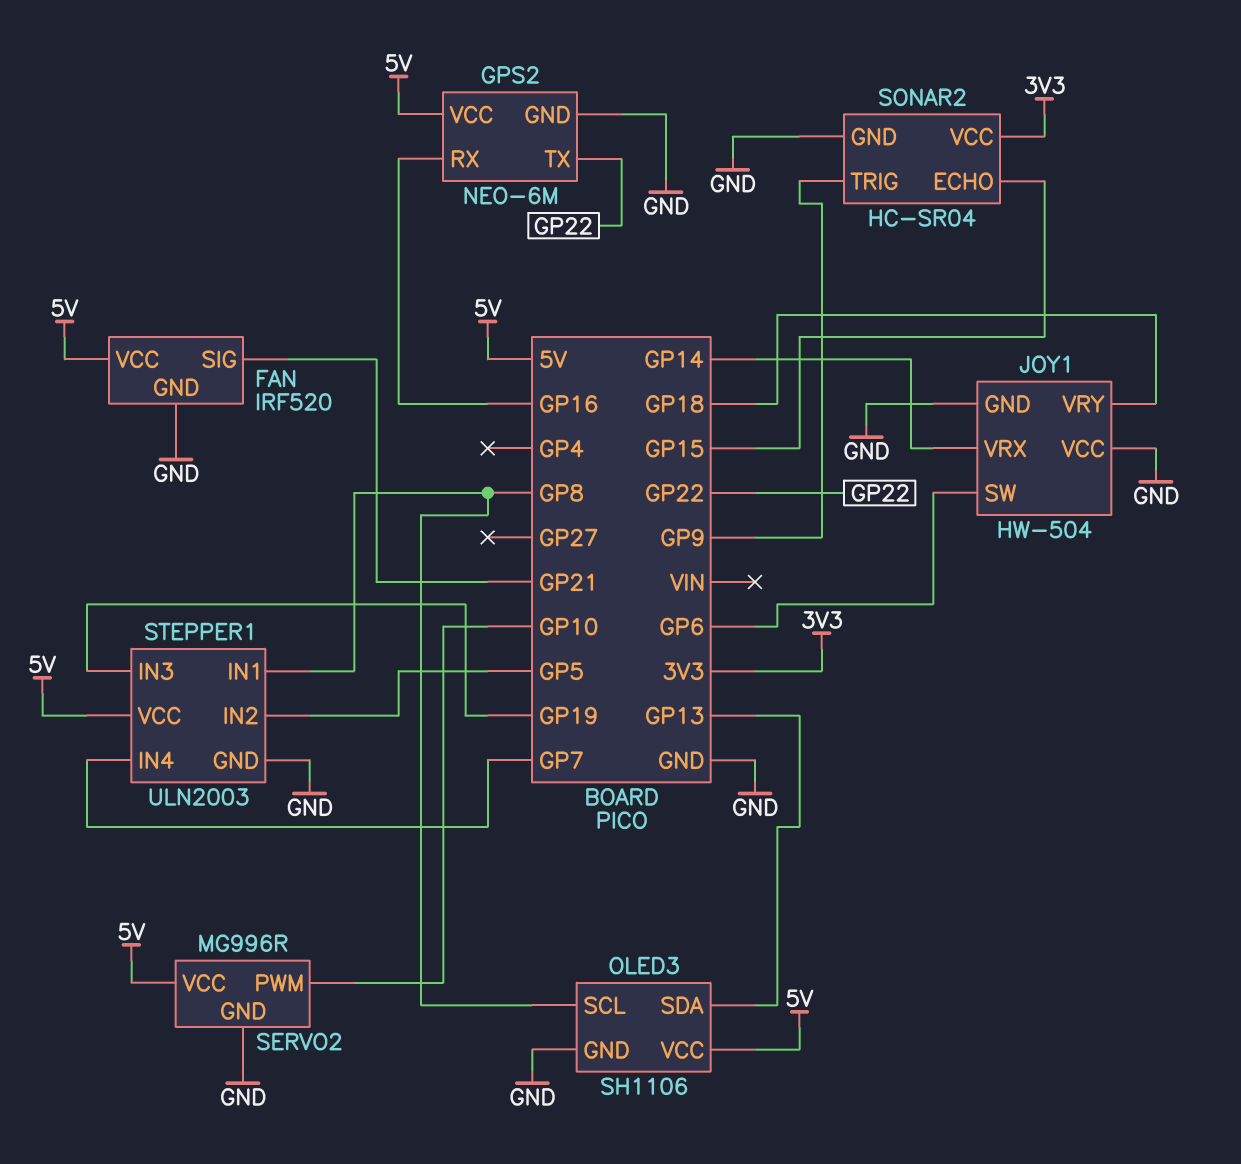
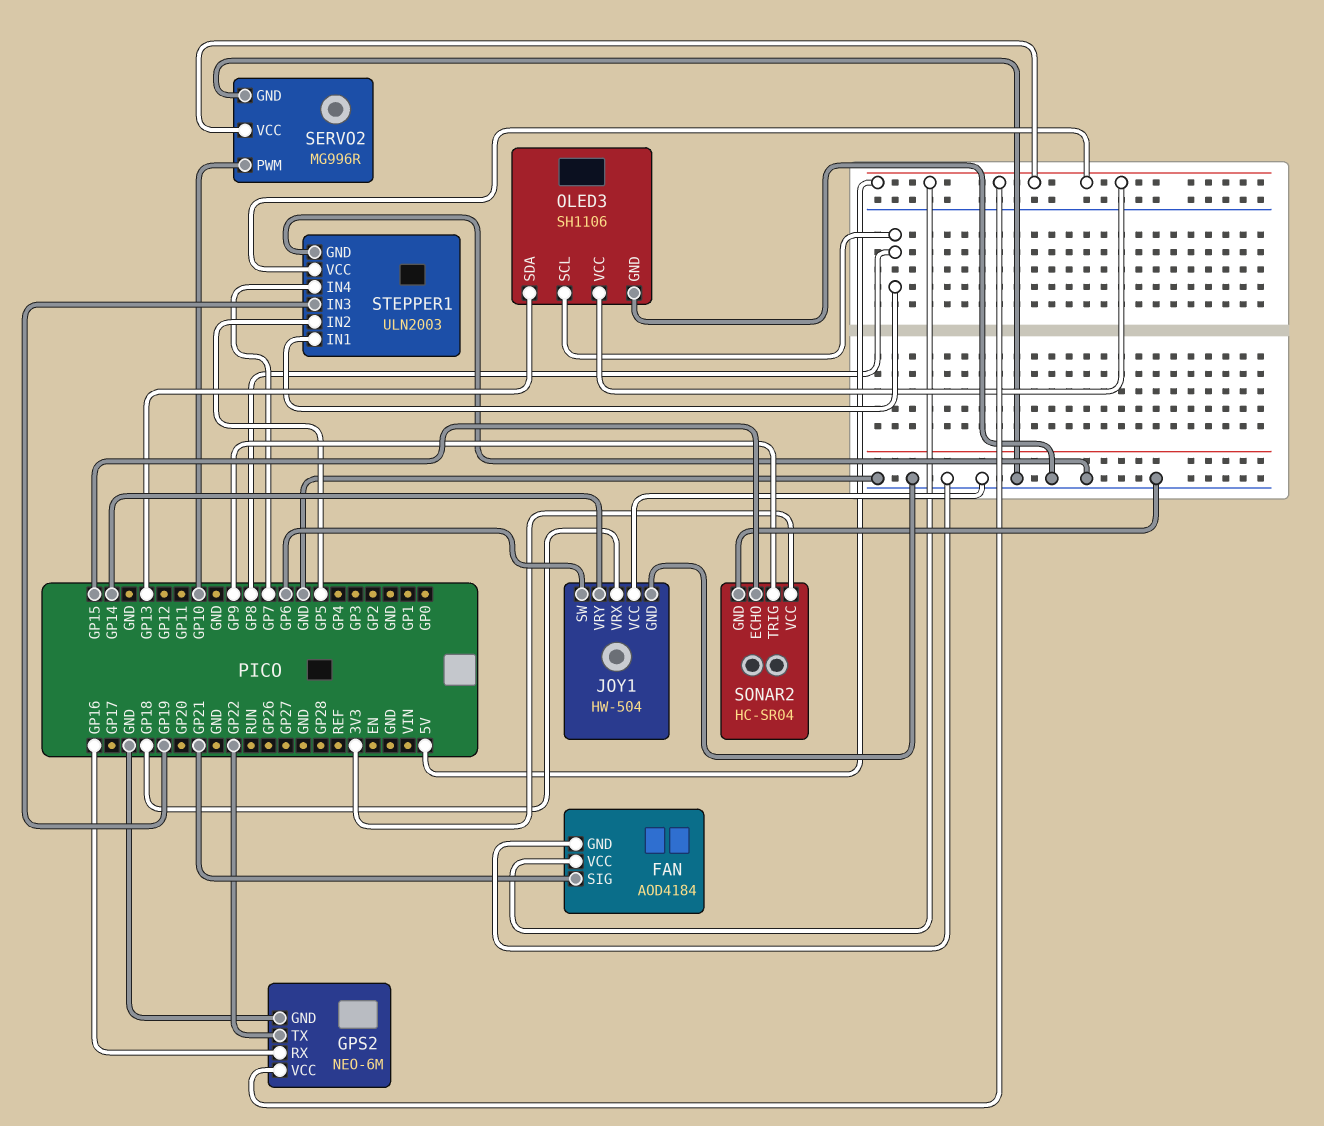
FAN: IRF520 -> AOD4184
JOY1 pin VRX: GP14 -> GP18
JOY1 pin VRY: GP18 -> GP14

